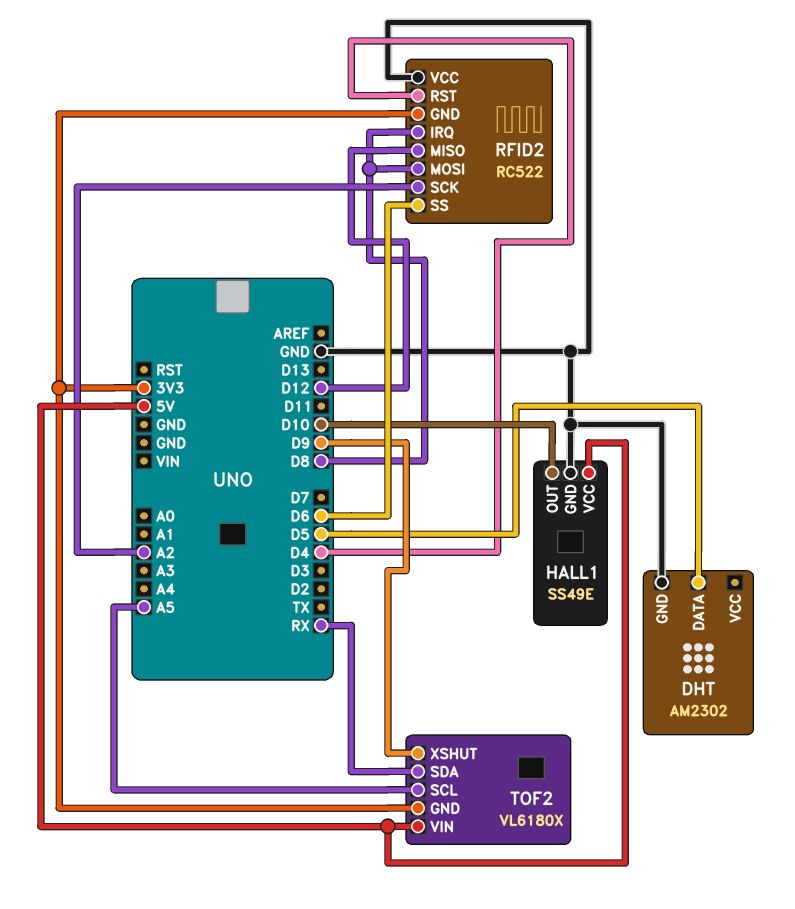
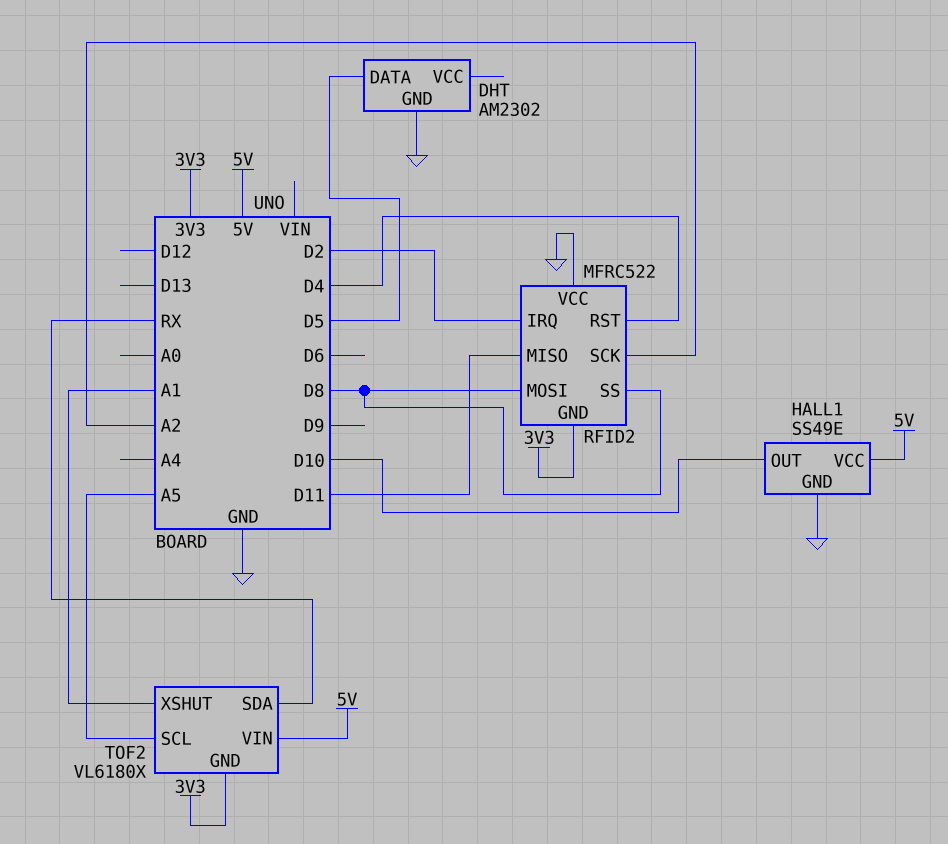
RFID2: RC522 -> MFRC522
RFID2 pin IRQ: D8 -> D2
RFID2 pin MISO: D12 -> D11
RFID2 pin SS: D6 -> D8
TOF2 pin XSHUT: D9 -> A1

